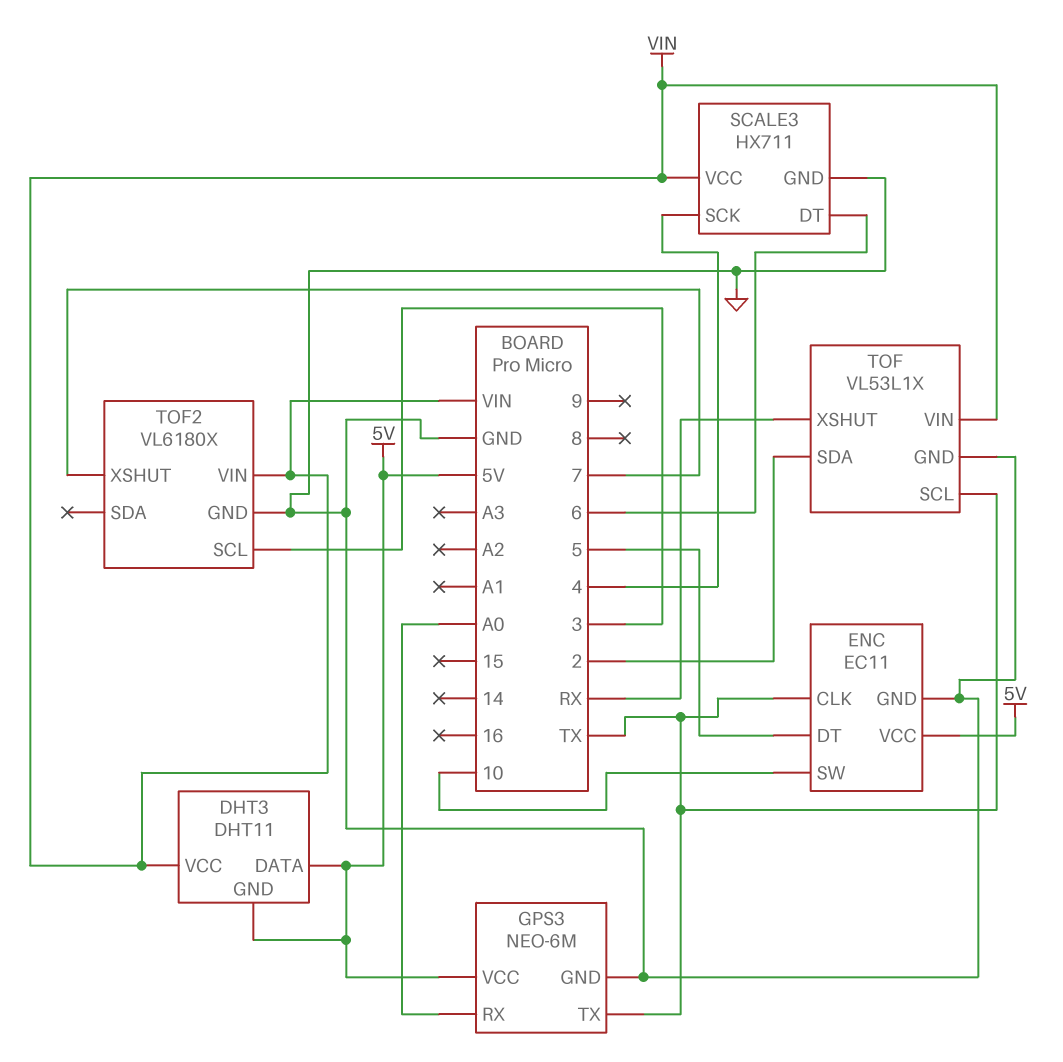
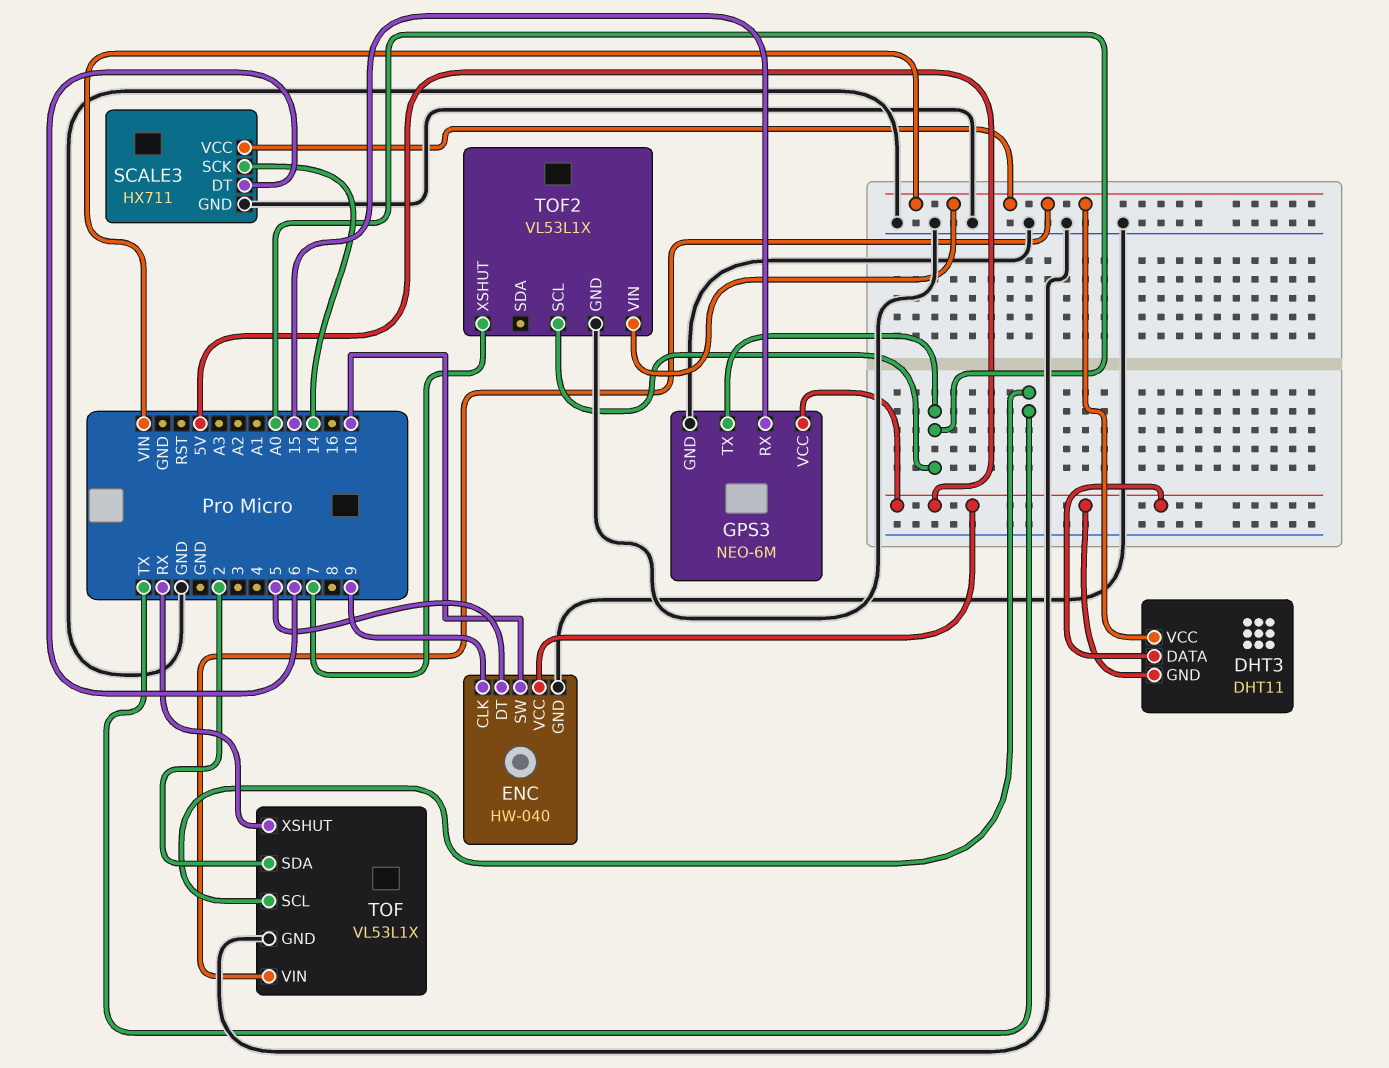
ENC: EC11 -> HW-040
ENC pin CLK: TX -> 9
GPS3 pin RX: A0 -> 15
GPS3 pin TX: TX -> A0
SCALE3 pin SCK: 4 -> 14
TOF2: VL6180X -> VL53L1X
TOF2 pin SCL: 3 -> A0

